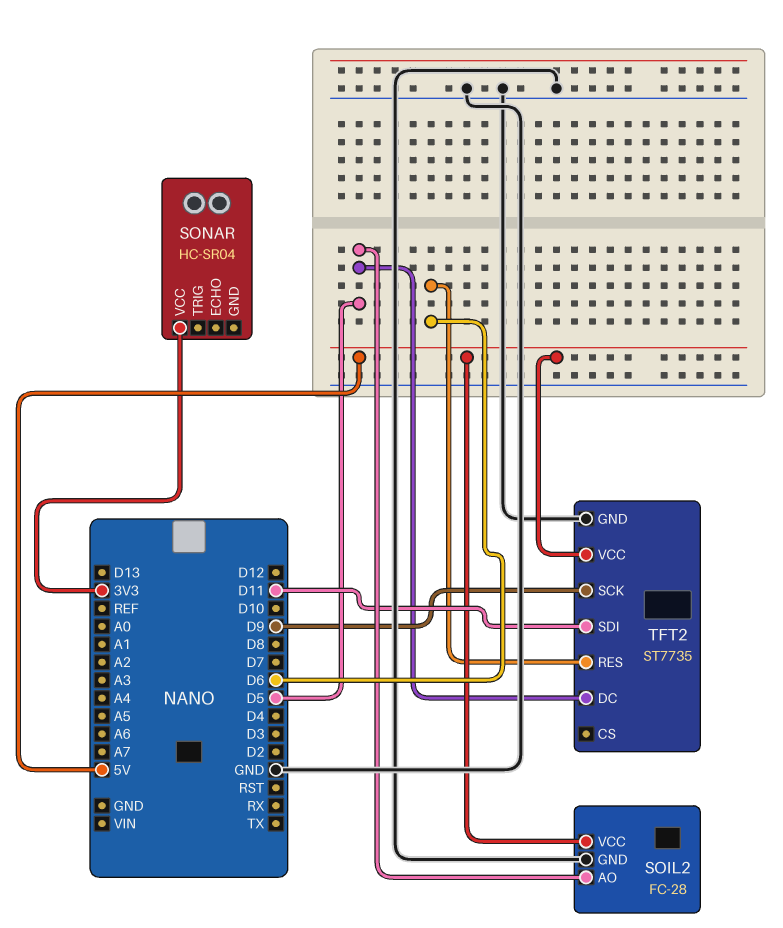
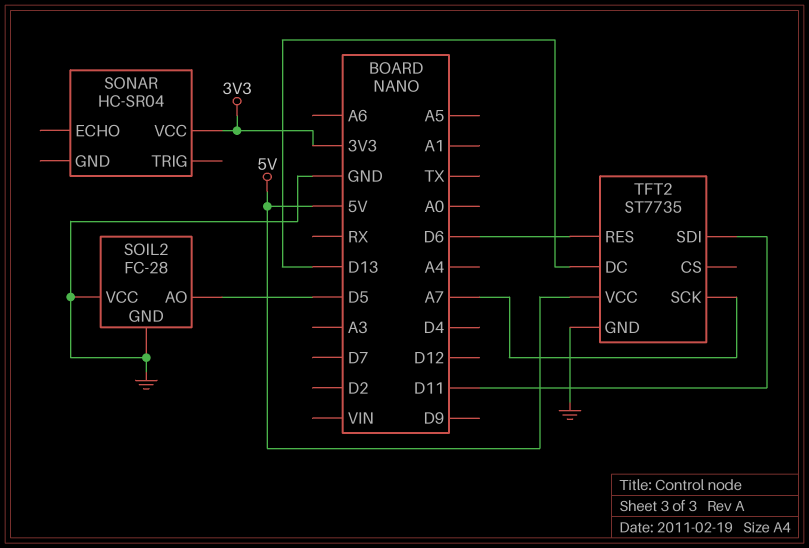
SOIL2 pin VCC: 5V -> GND
TFT2 pin DC: D5 -> D13
TFT2 pin SCK: D9 -> A7

